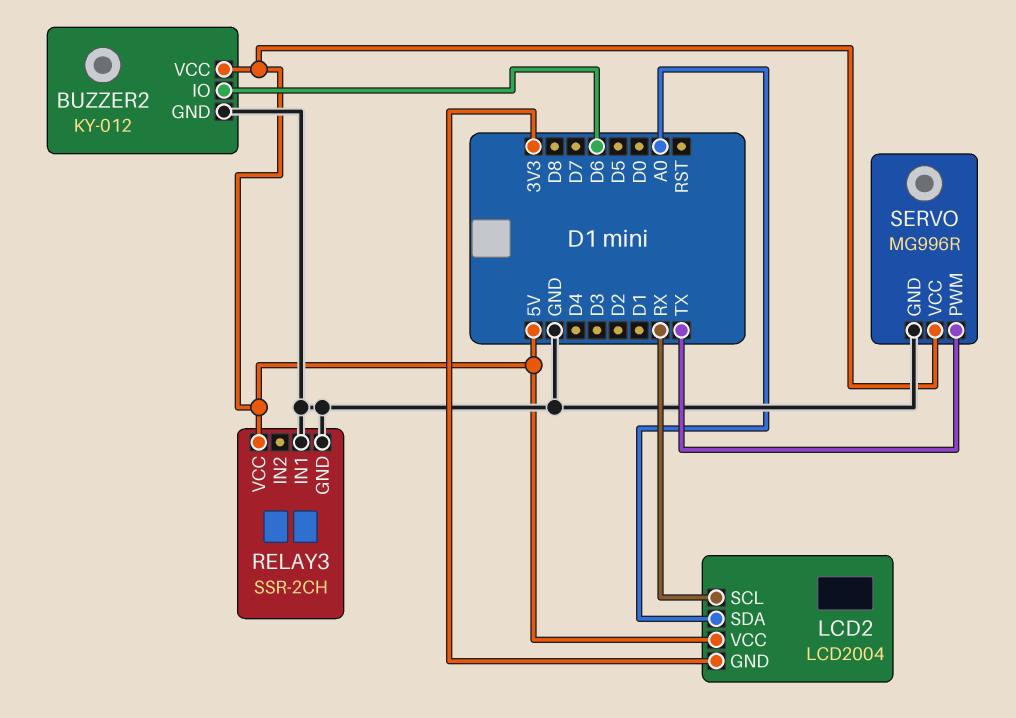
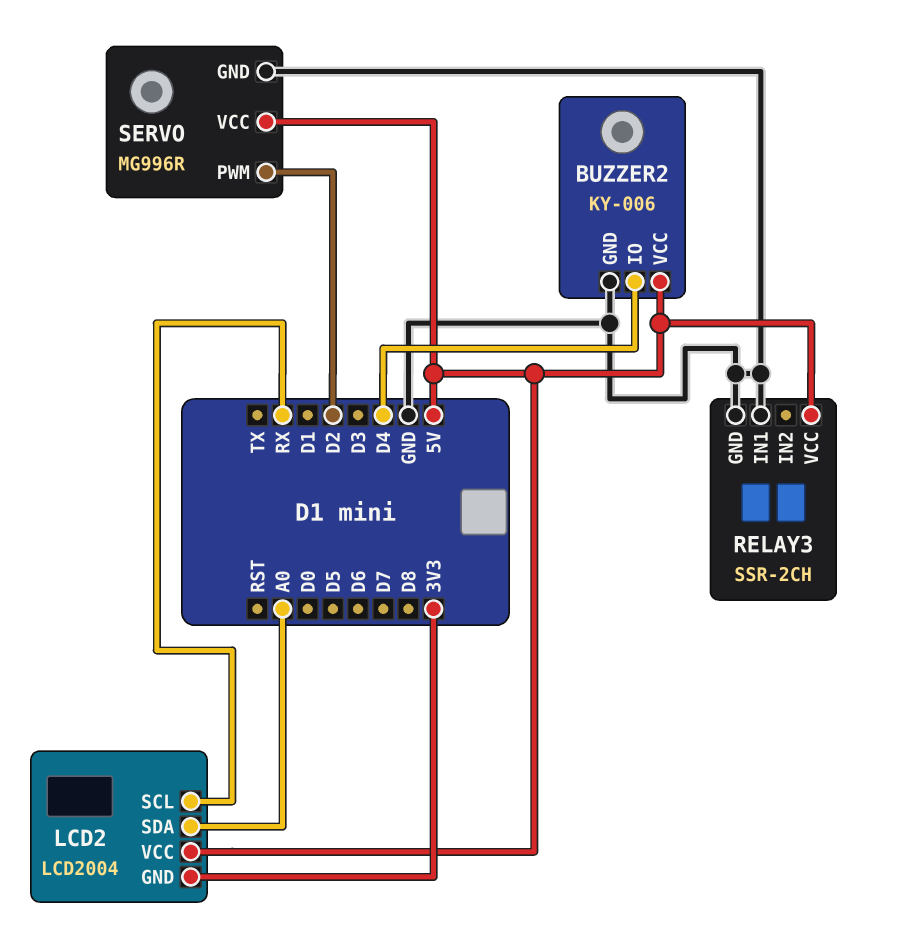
BUZZER2: KY-012 -> KY-006
BUZZER2 pin IO: D6 -> D4
SERVO pin PWM: TX -> D2

